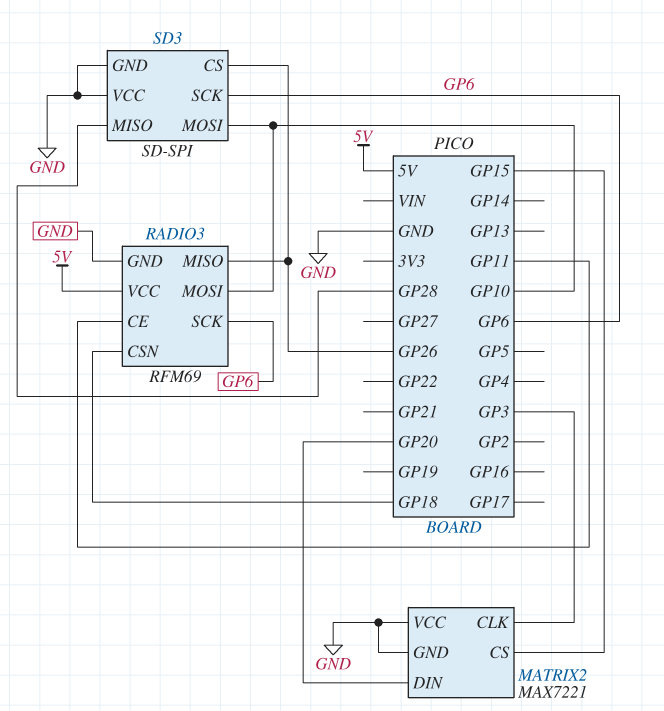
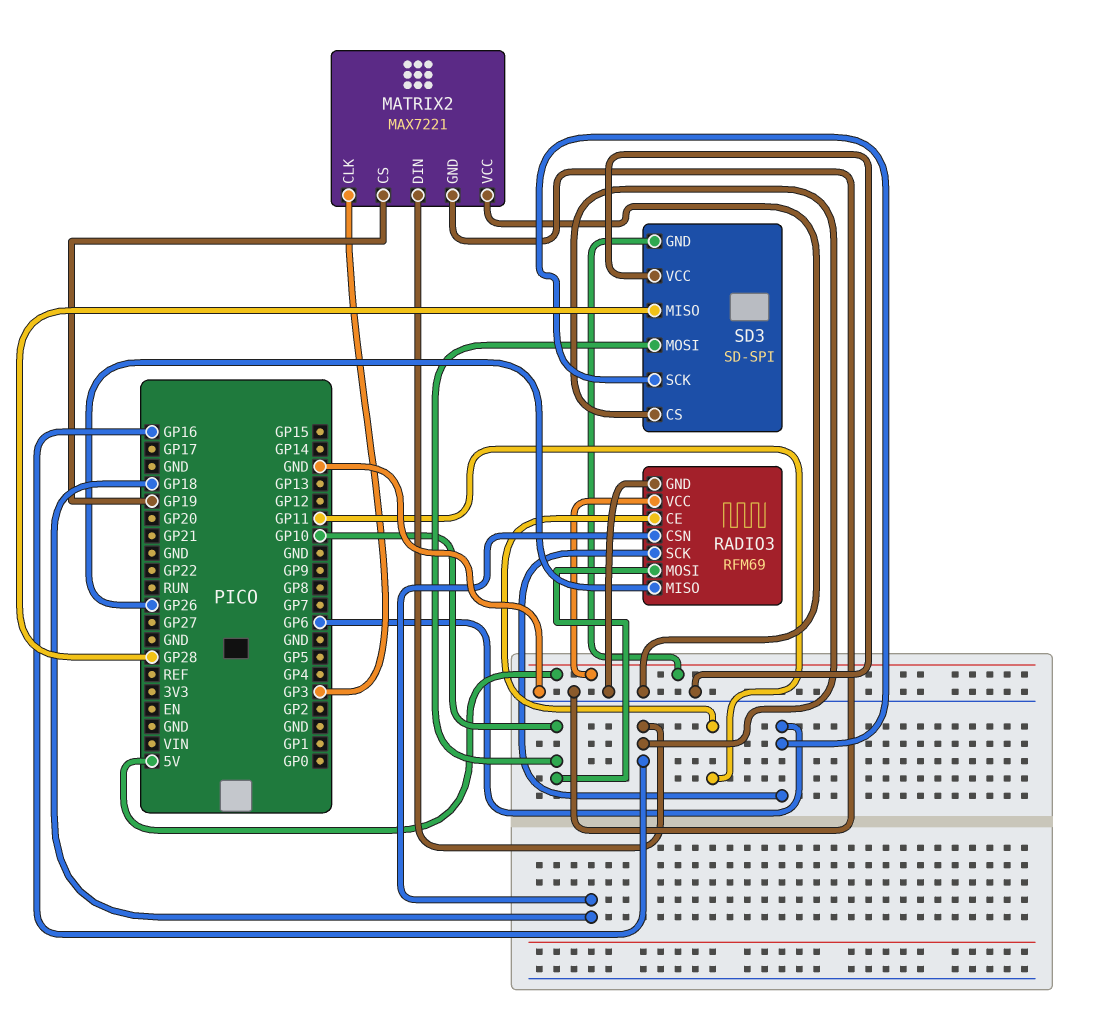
MATRIX2 pin CS: GP15 -> GP19
MATRIX2 pin DIN: GP20 -> GP16
SD3 pin CS: GP26 -> GP16
SD3 pin GND: GND -> 5V

